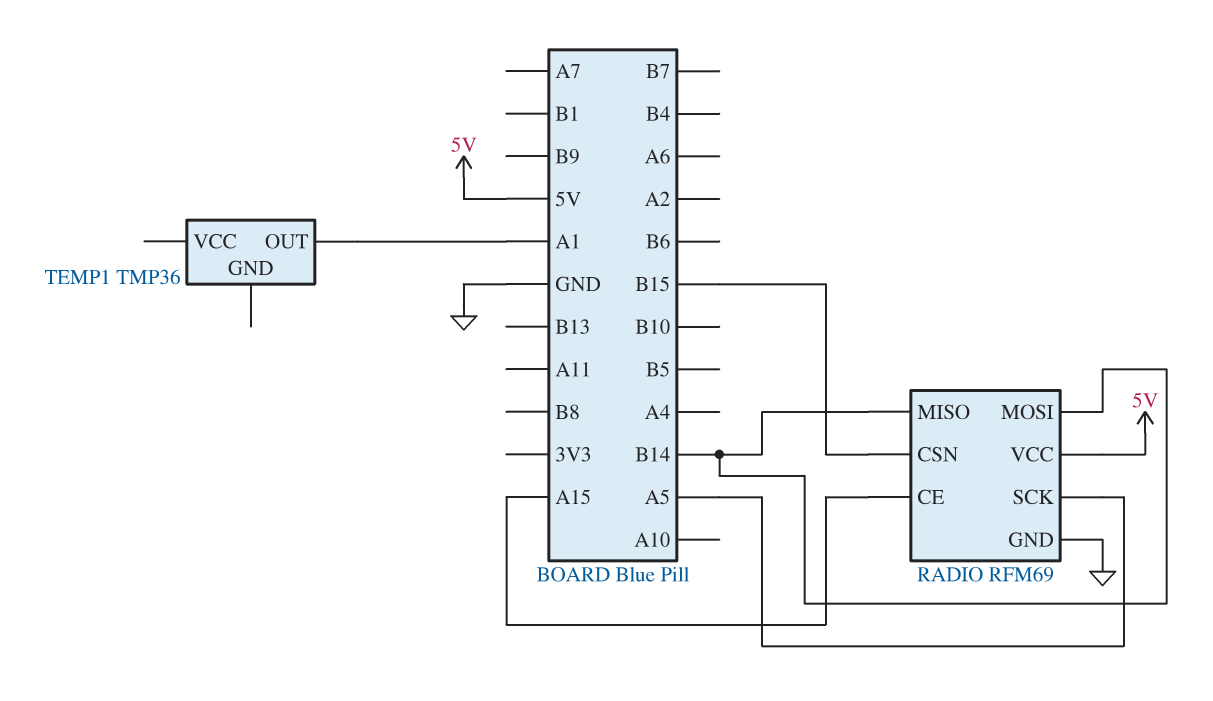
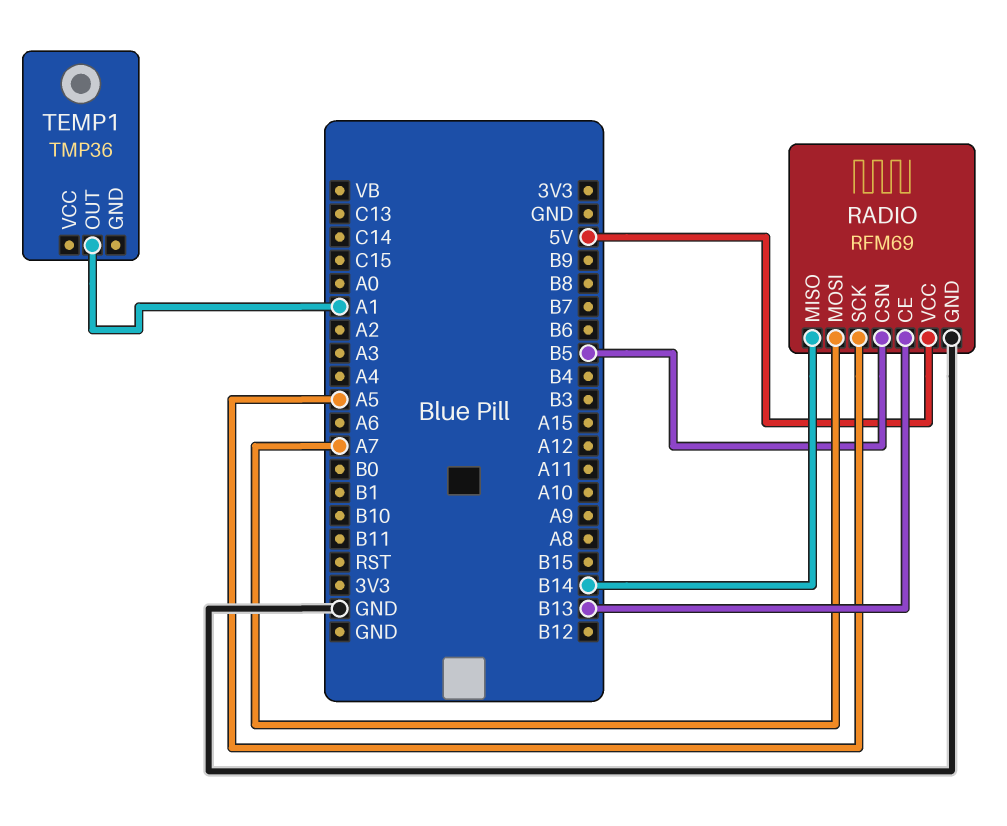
RADIO pin CE: A15 -> B13
RADIO pin CSN: B15 -> B5
RADIO pin MOSI: B14 -> A7

